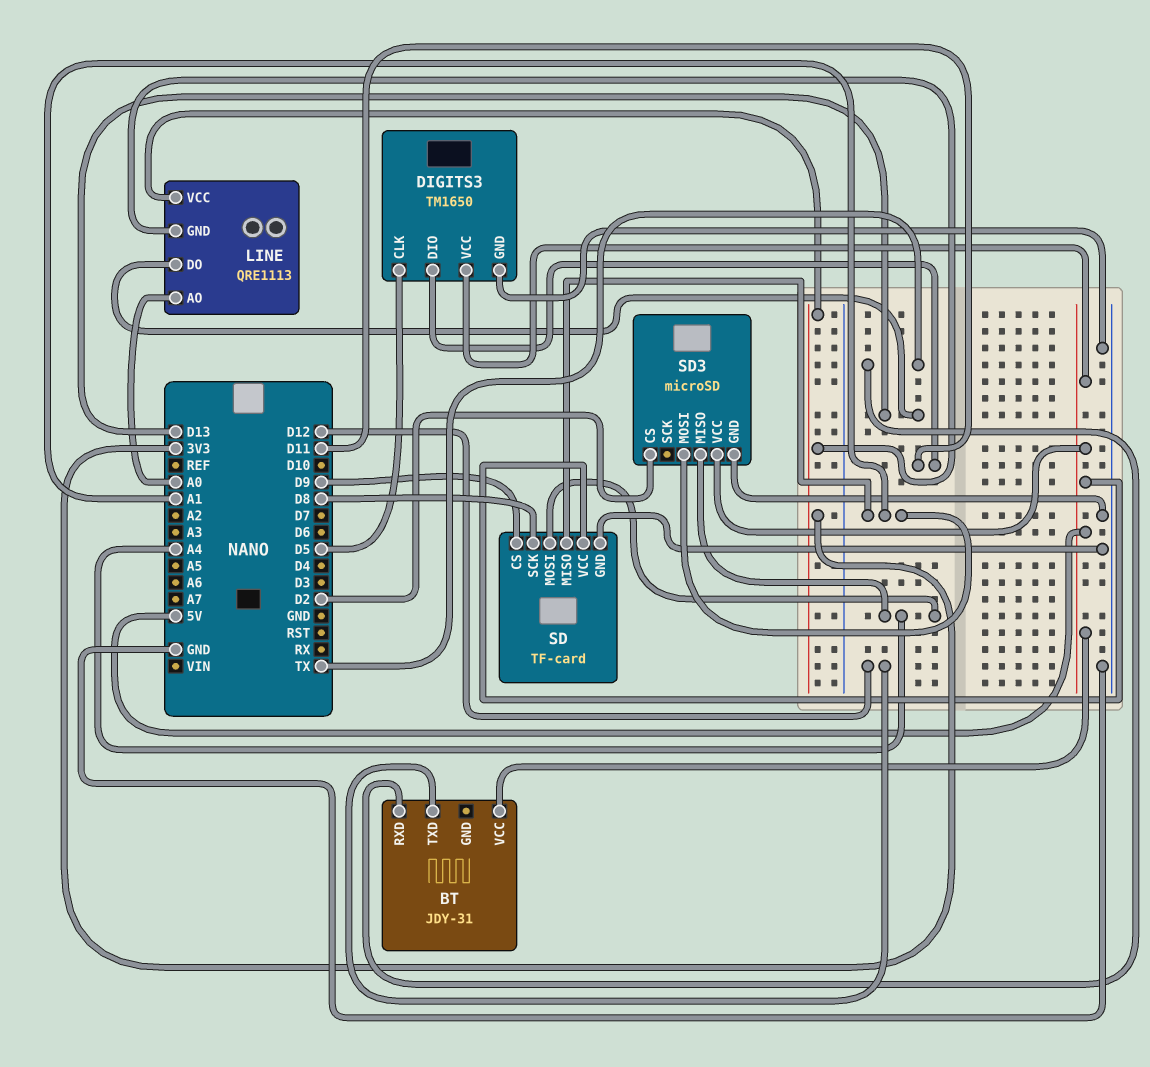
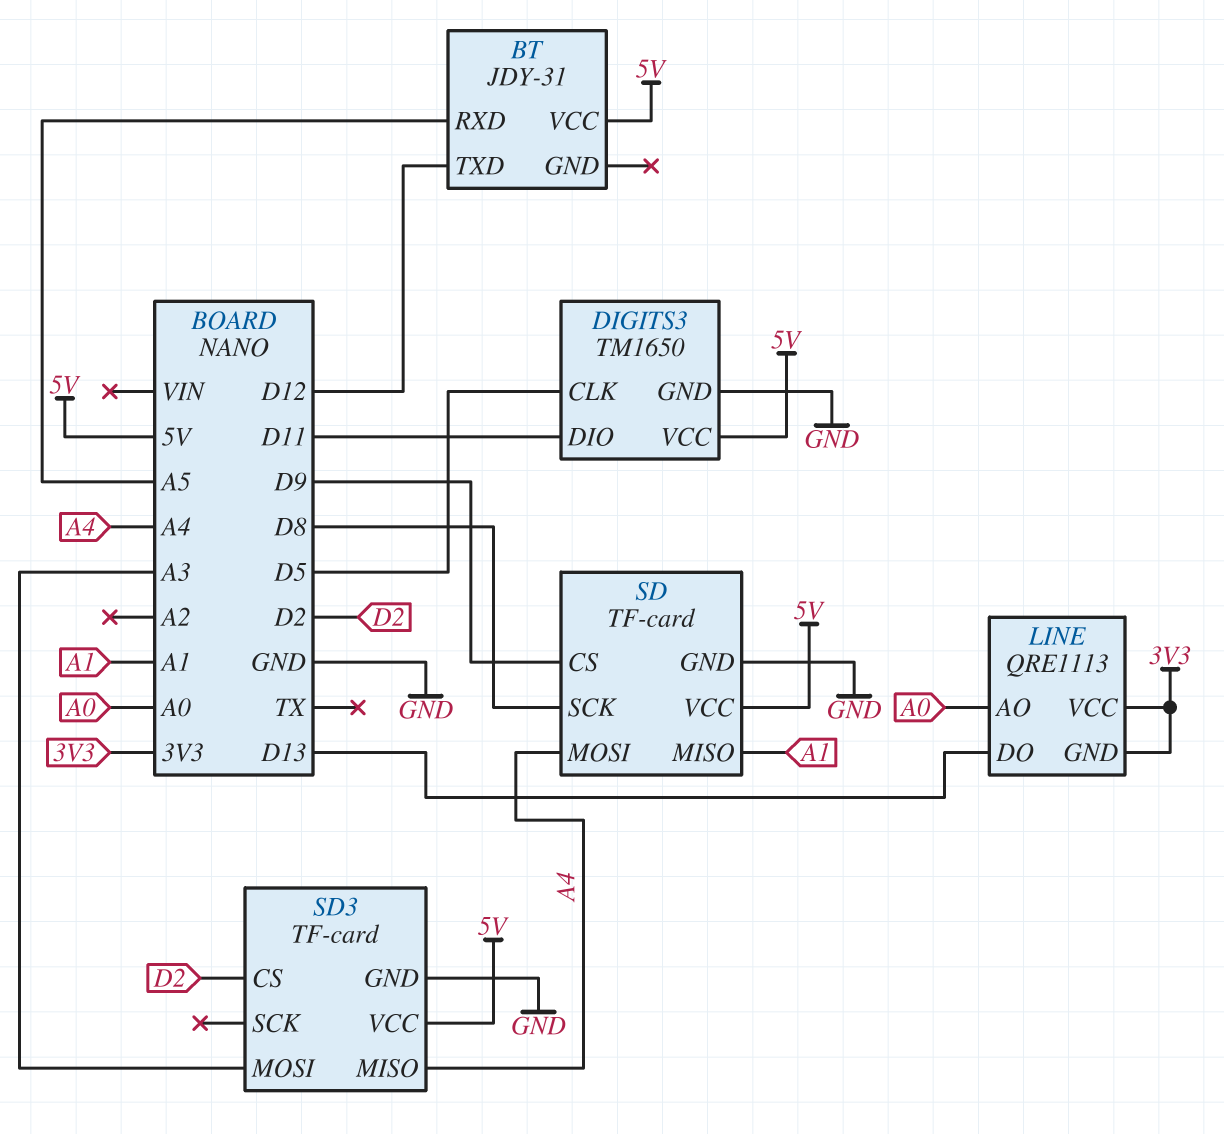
BT pin RXD: TX -> A5
SD3: microSD -> TF-card
SD3 pin MOSI: A1 -> A3

